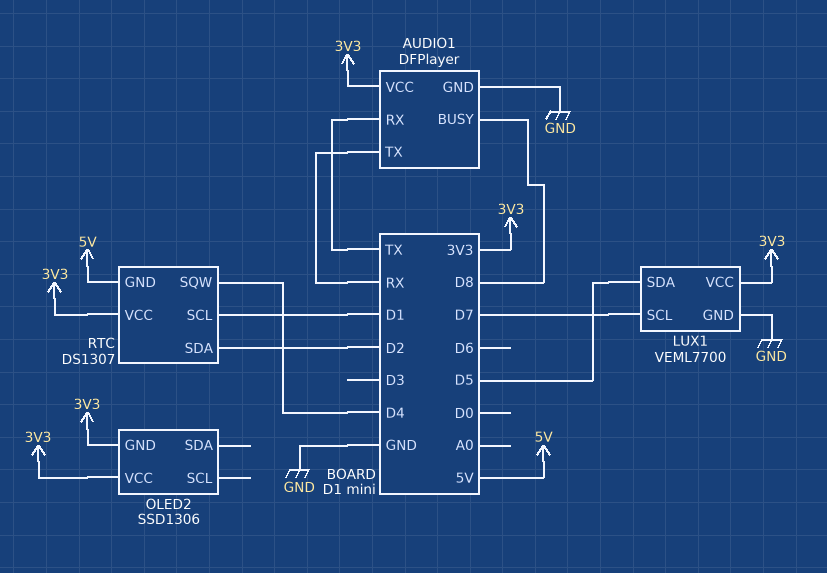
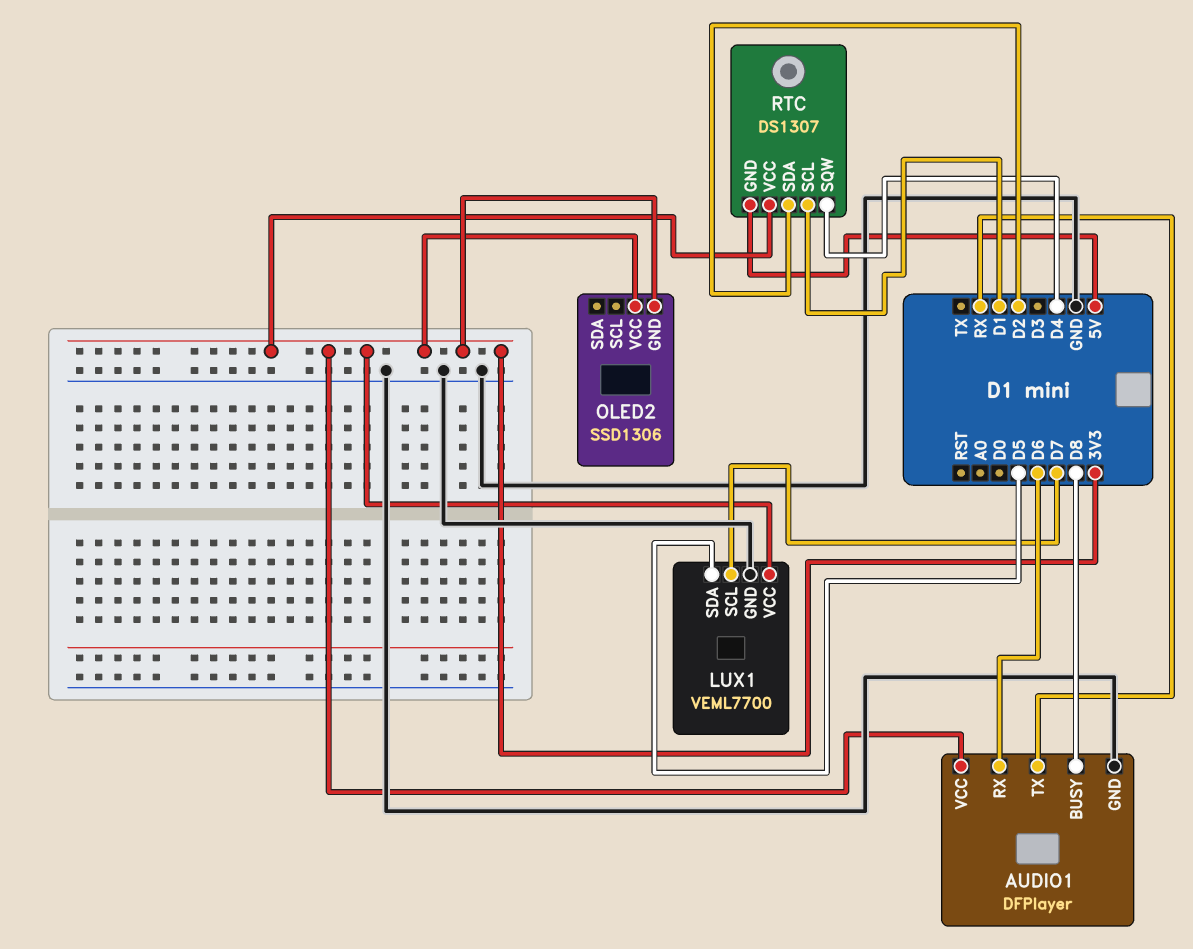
AUDIO1 pin RX: TX -> D6

